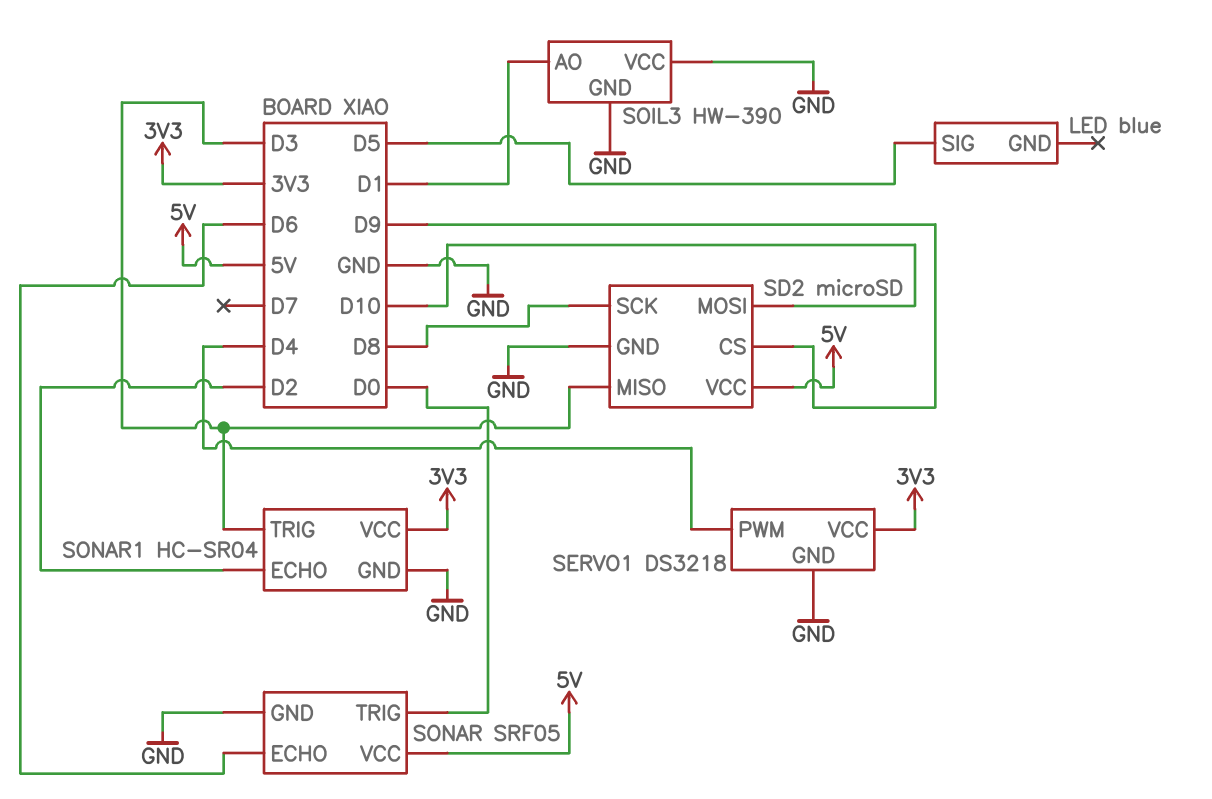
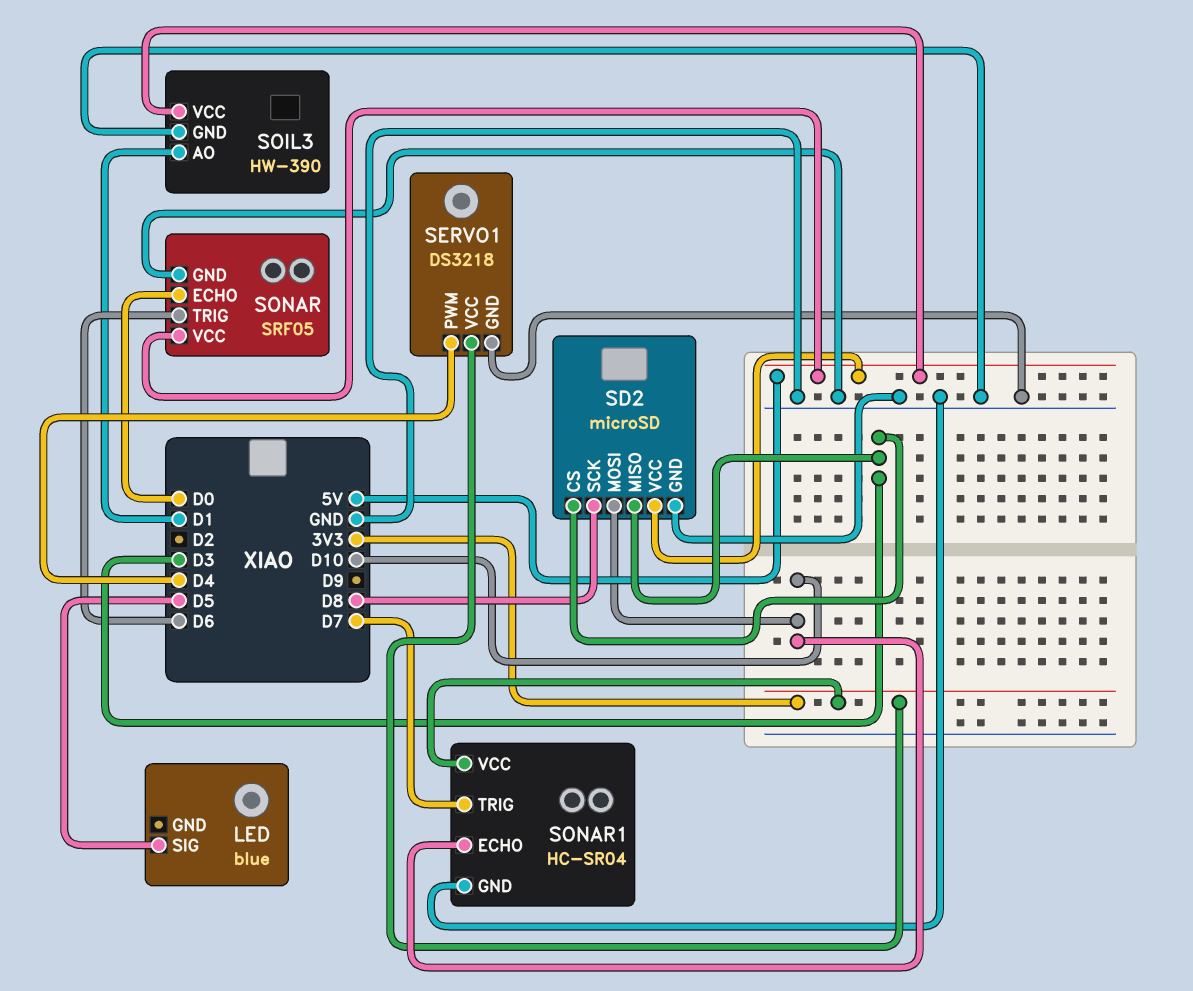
SD2 pin CS: D9 -> D3
SOIL3 pin VCC: GND -> 5V
SONAR pin ECHO: D6 -> D0
SONAR pin TRIG: D0 -> D6
SONAR1 pin ECHO: D2 -> D10
SONAR1 pin TRIG: D3 -> D7

